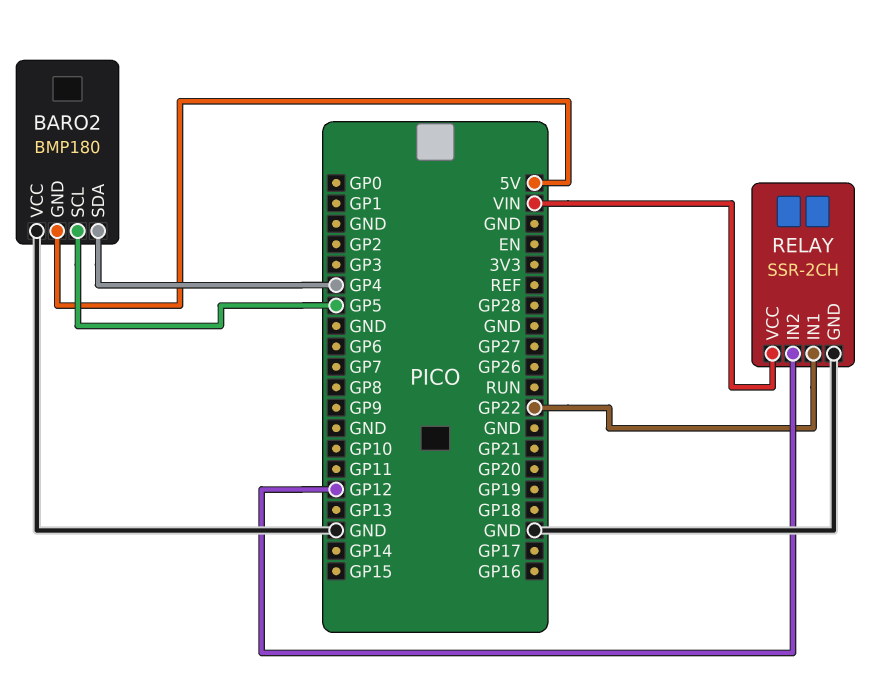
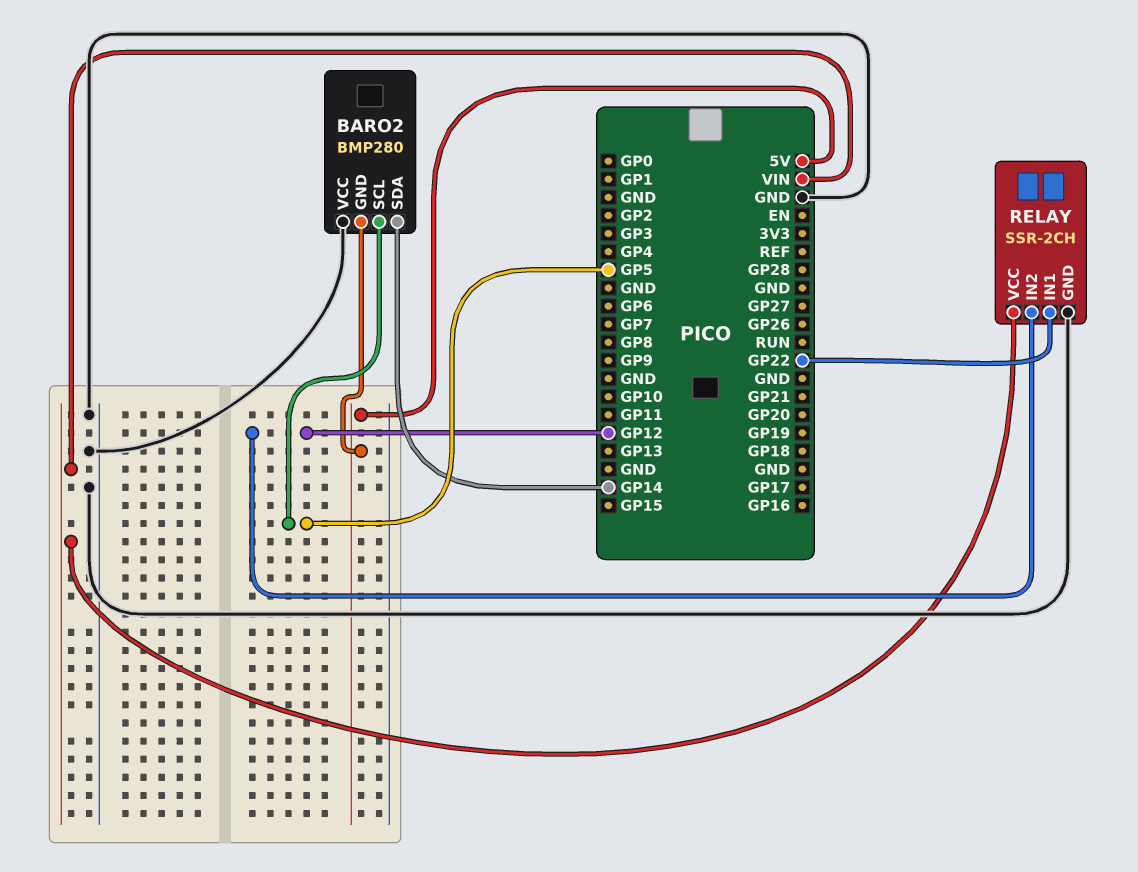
BARO2: BMP180 -> BMP280
BARO2 pin SDA: GP4 -> GP14

